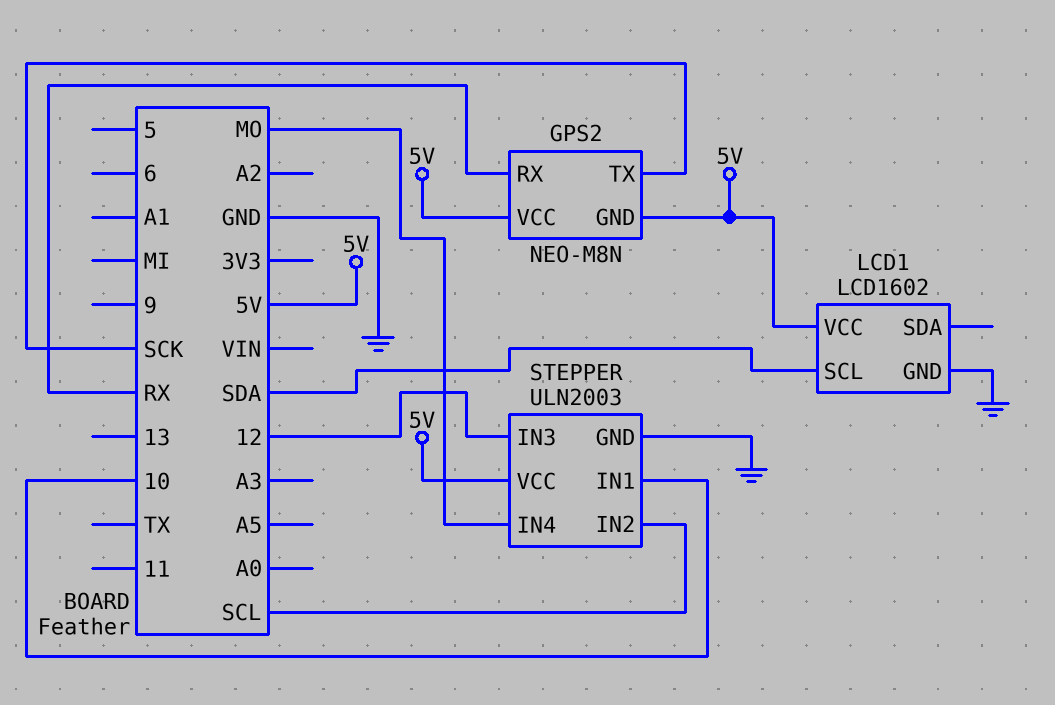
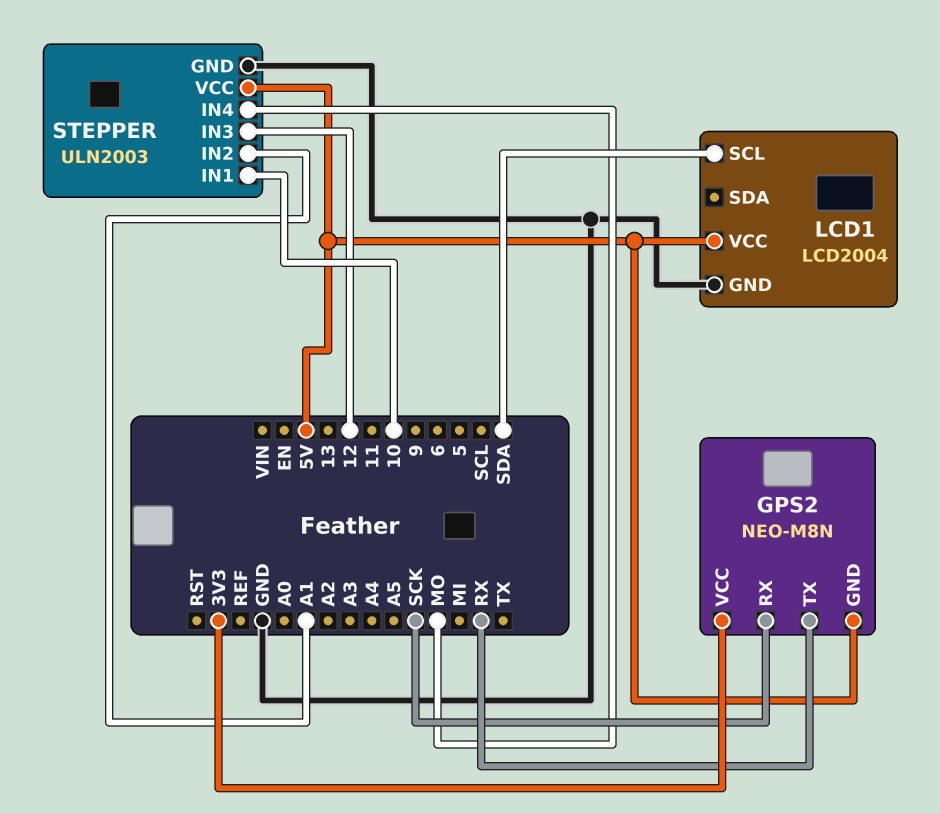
GPS2 pin RX: RX -> SCK
GPS2 pin TX: SCK -> RX
GPS2 pin VCC: 5V -> 3V3
LCD1: LCD1602 -> LCD2004
STEPPER pin IN2: SCL -> A1

